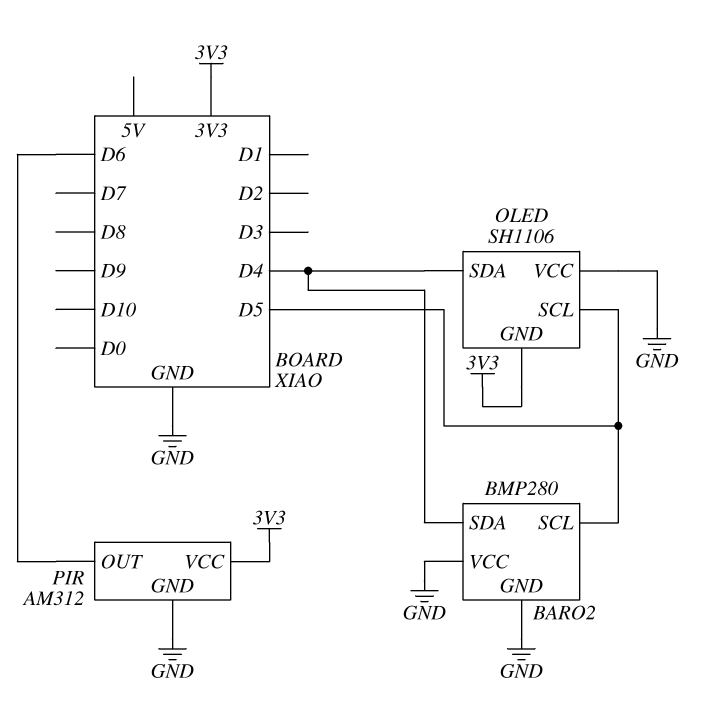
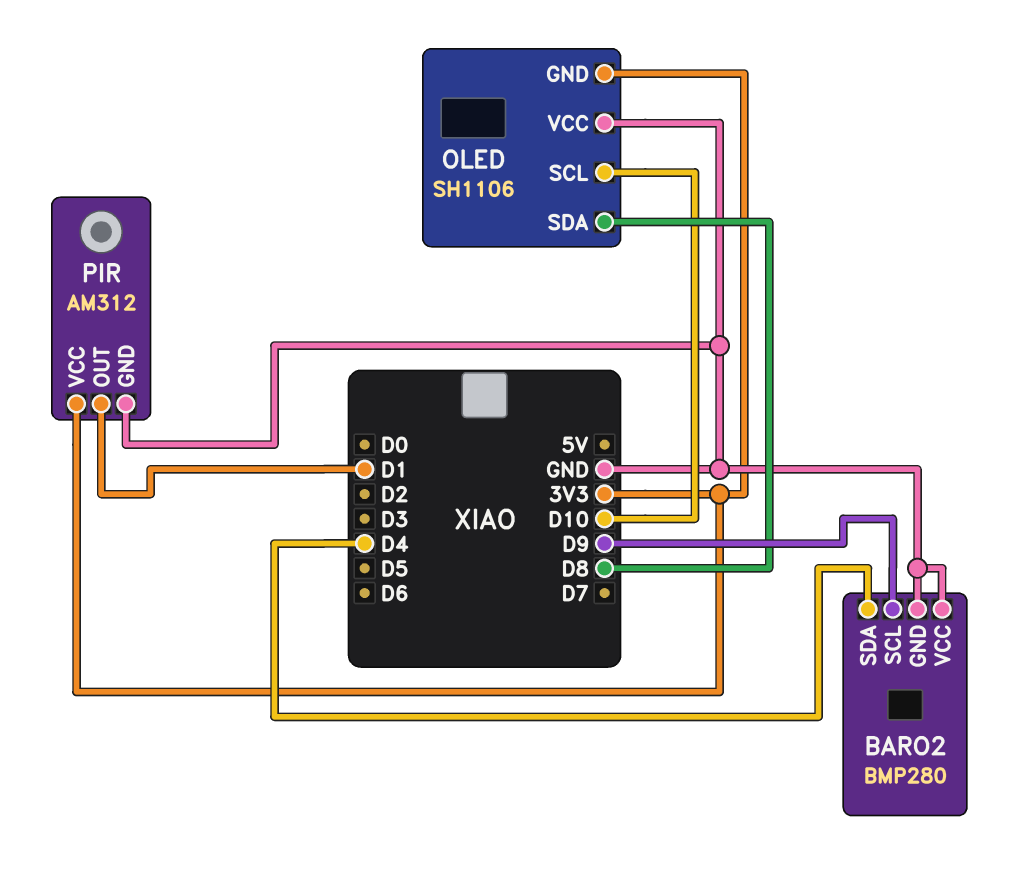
BARO2 pin SCL: D5 -> D9
OLED pin SCL: D5 -> D10
OLED pin SDA: D4 -> D8
PIR pin OUT: D6 -> D1

